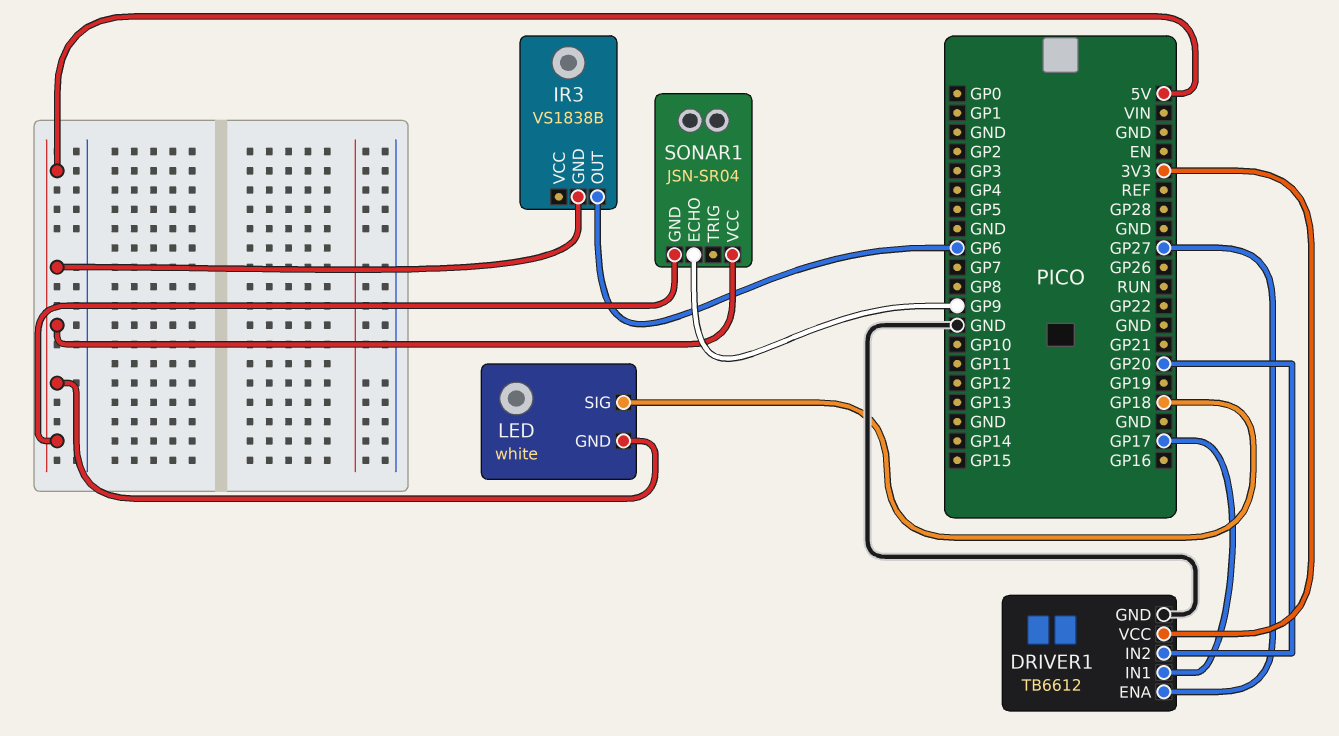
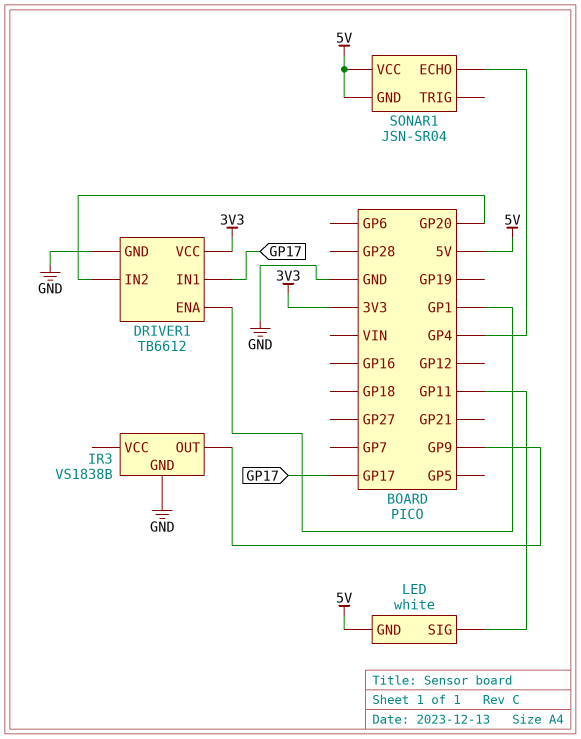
DRIVER1 pin ENA: GP27 -> GP1
IR3 pin GND: 5V -> GND
IR3 pin OUT: GP6 -> GP9
LED pin SIG: GP18 -> GP11
SONAR1 pin ECHO: GP9 -> GP4

